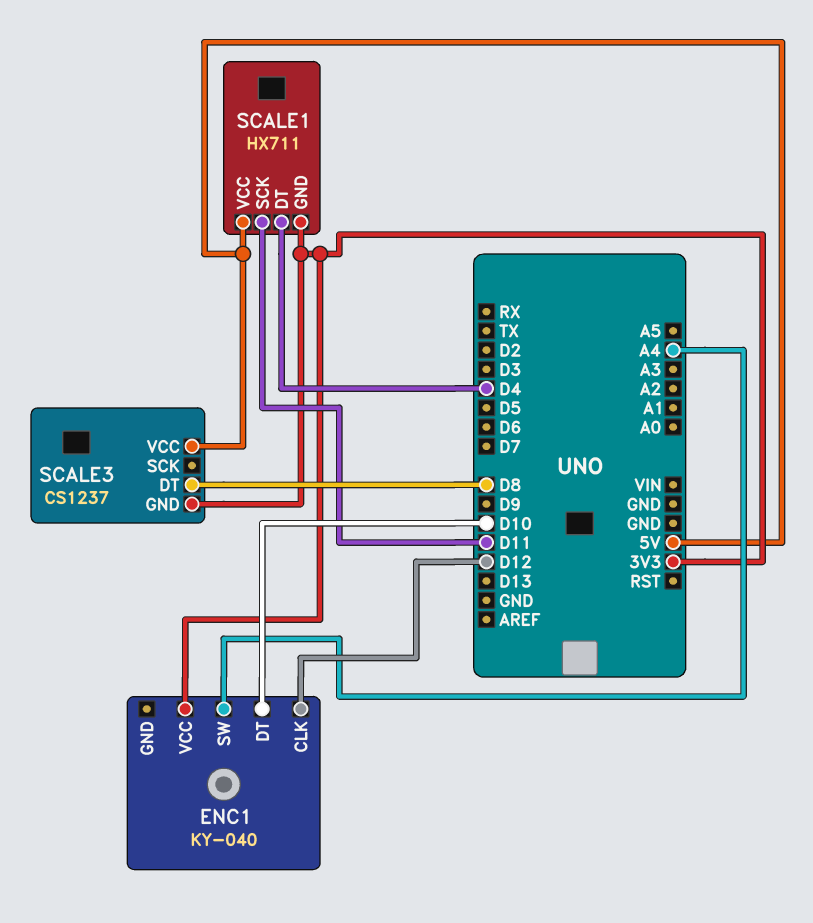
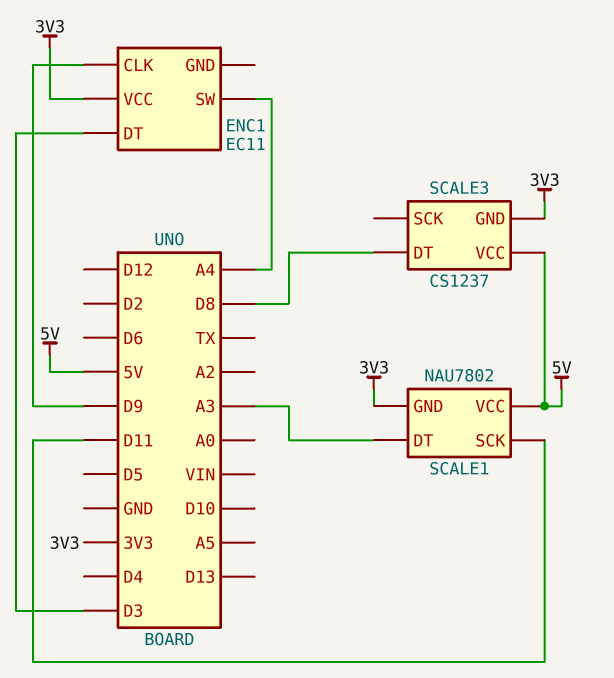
ENC1: KY-040 -> EC11
ENC1 pin CLK: D12 -> D9
ENC1 pin DT: D10 -> D3
SCALE1: HX711 -> NAU7802
SCALE1 pin DT: D4 -> A3

